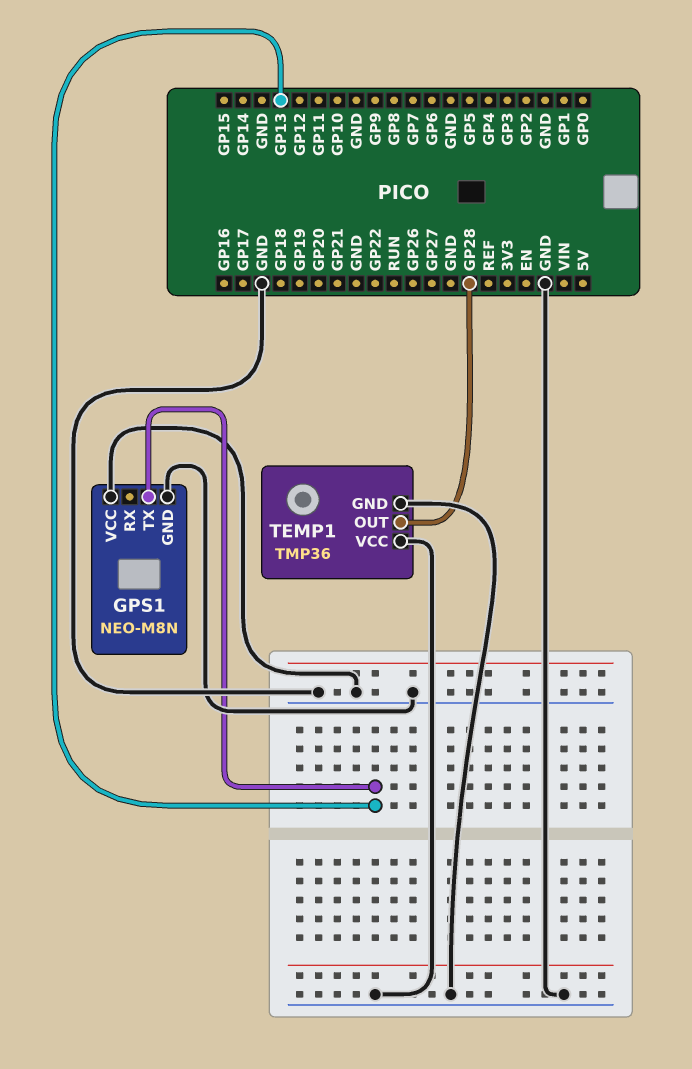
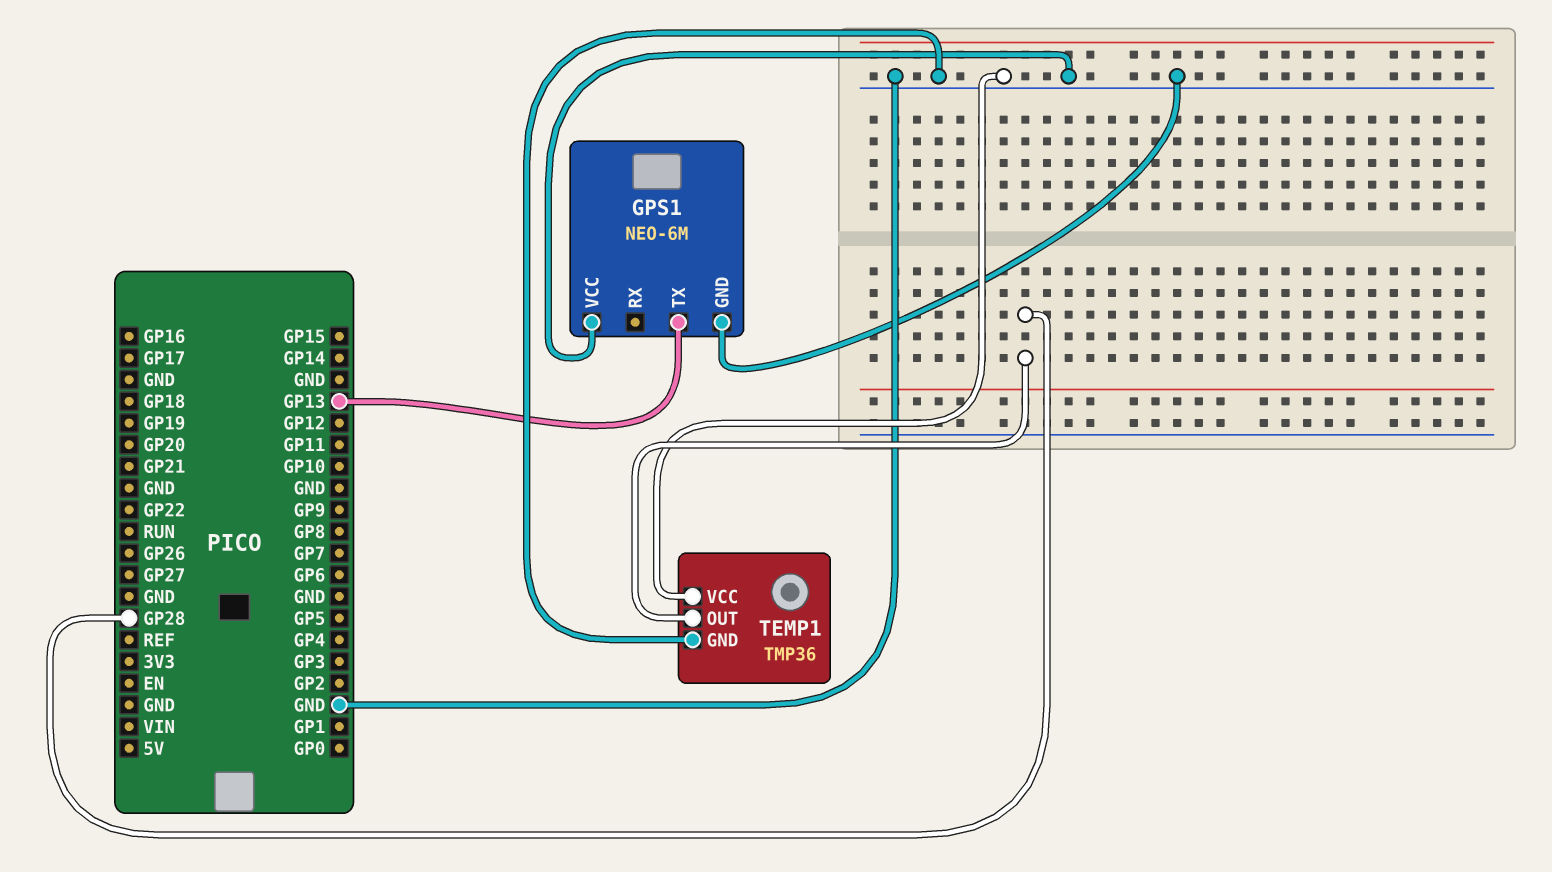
GPS1: NEO-M8N -> NEO-6M

